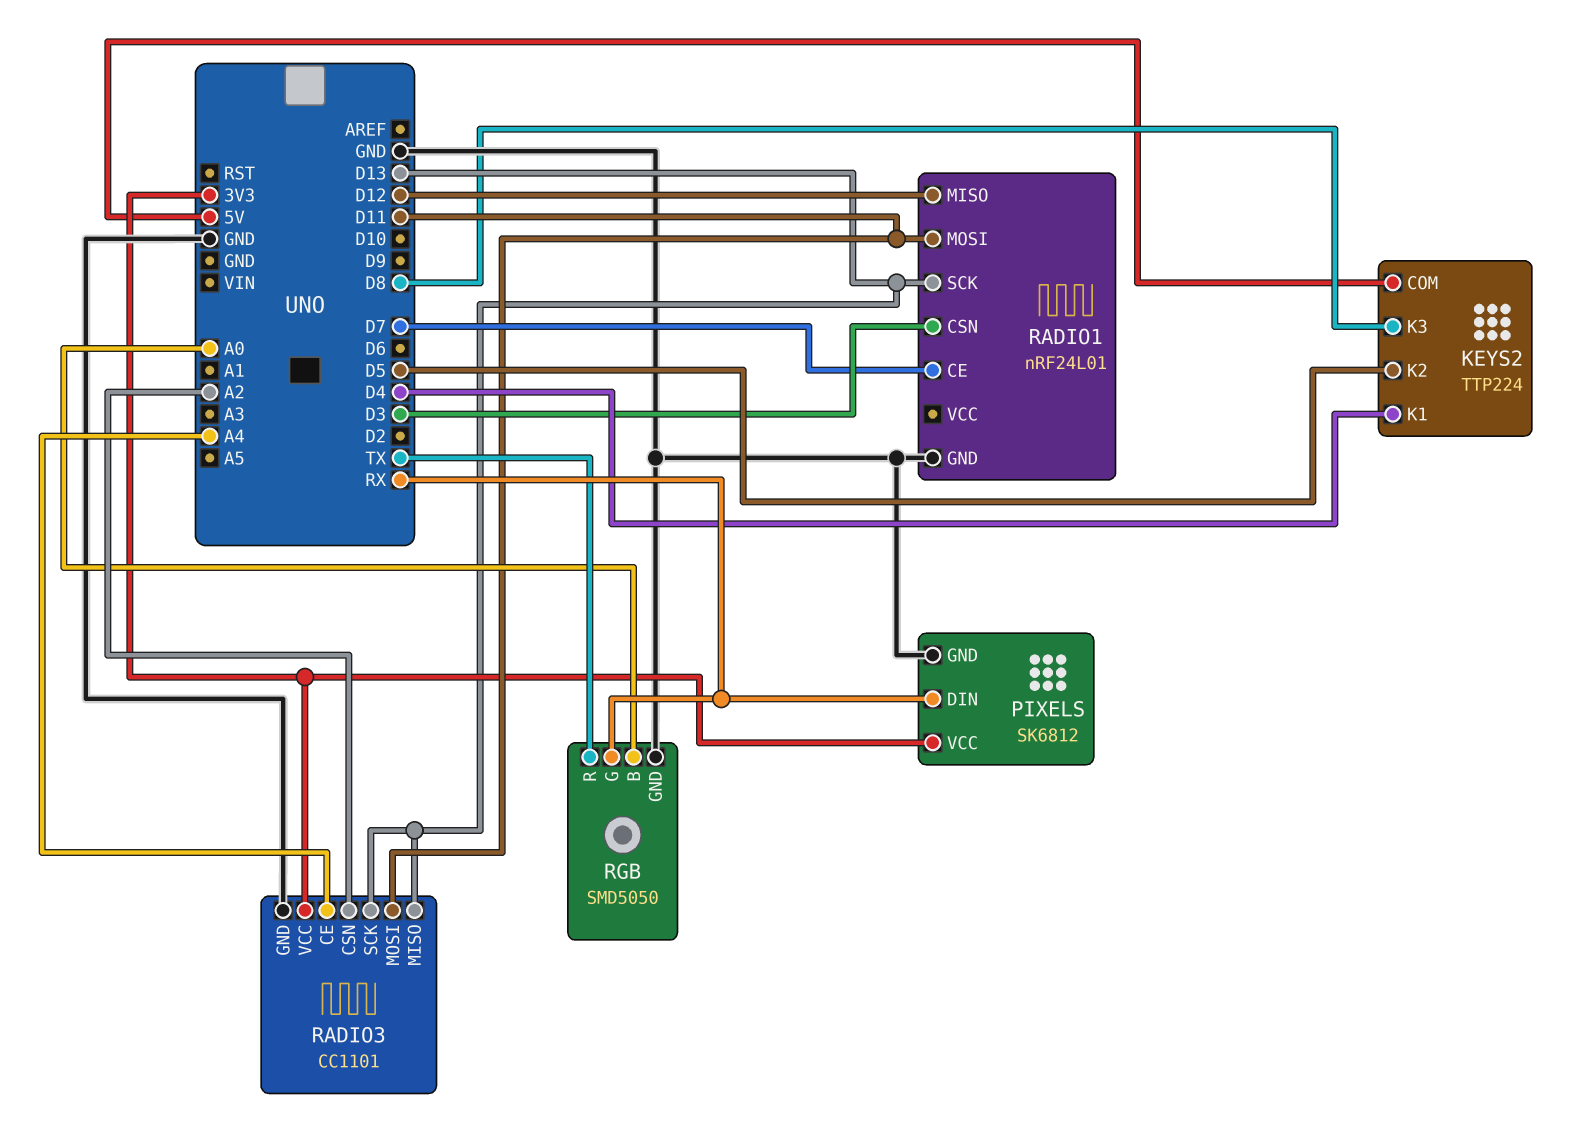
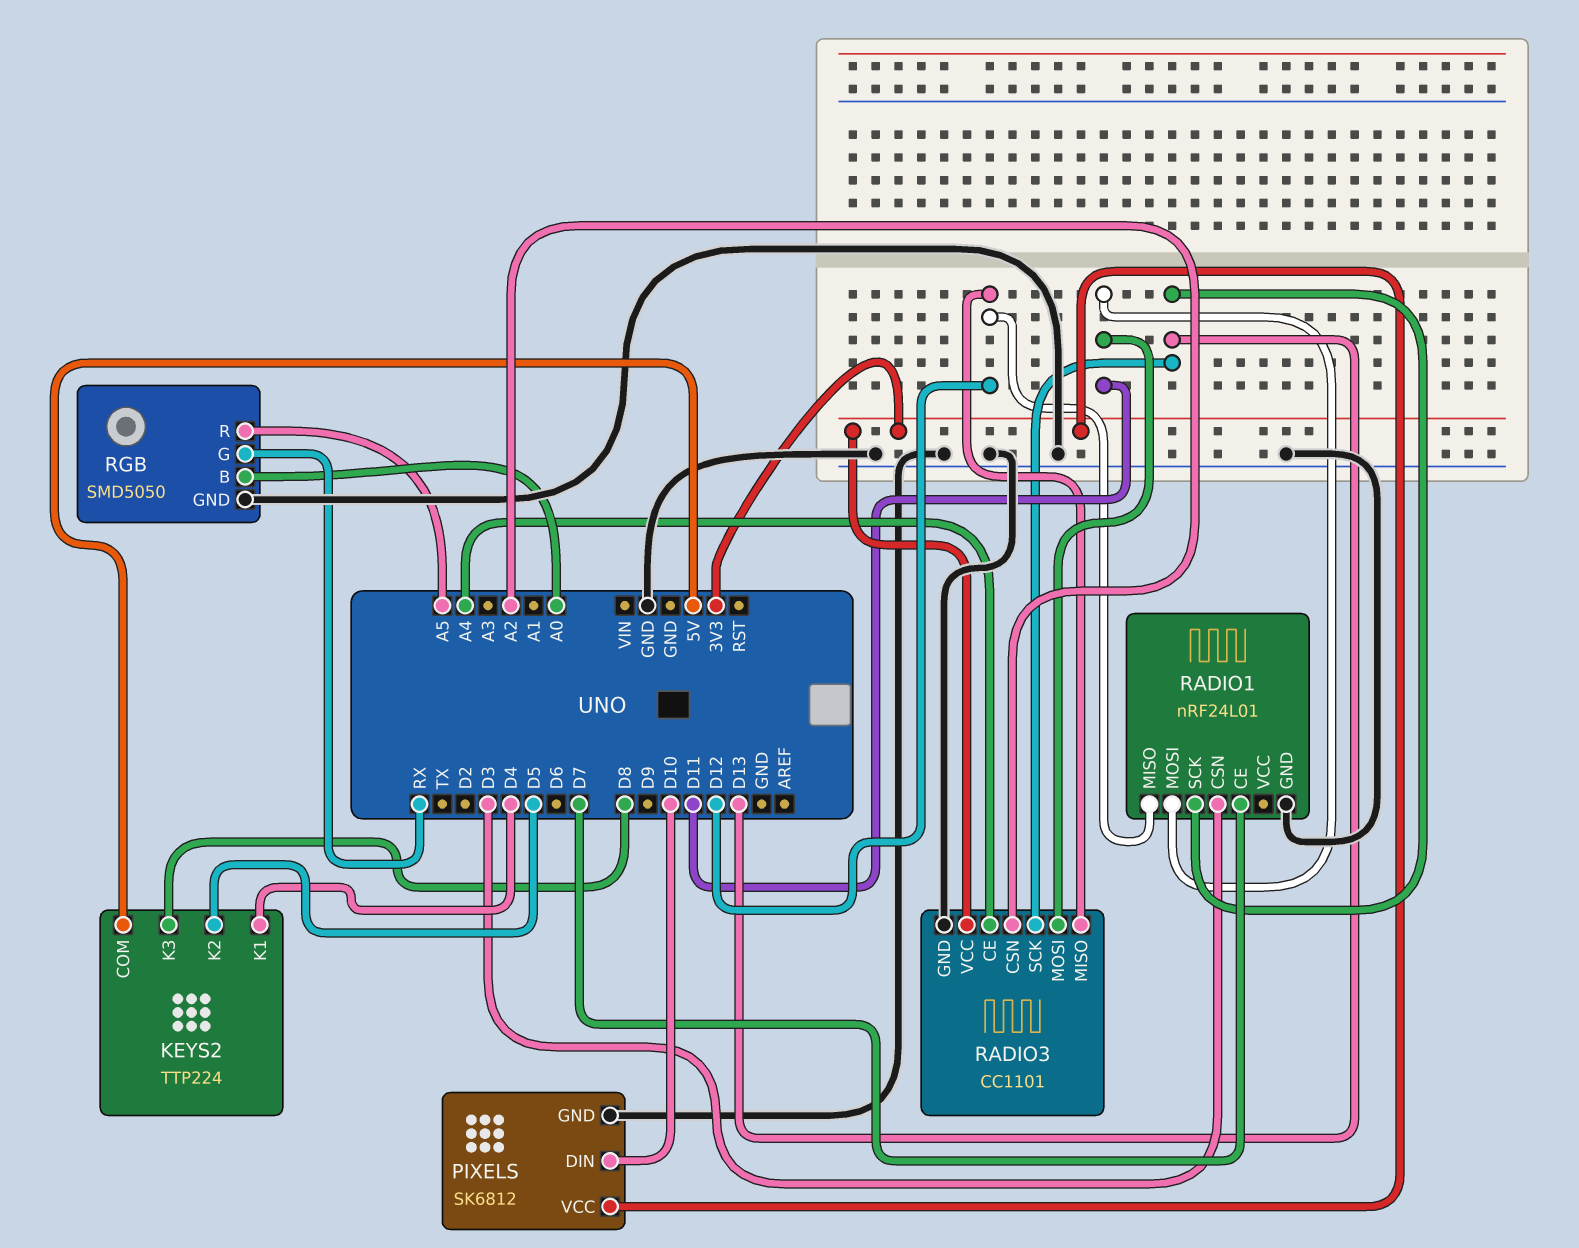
PIXELS pin DIN: RX -> D10
RADIO3 pin MISO: D13 -> D12
RGB pin R: TX -> A5

